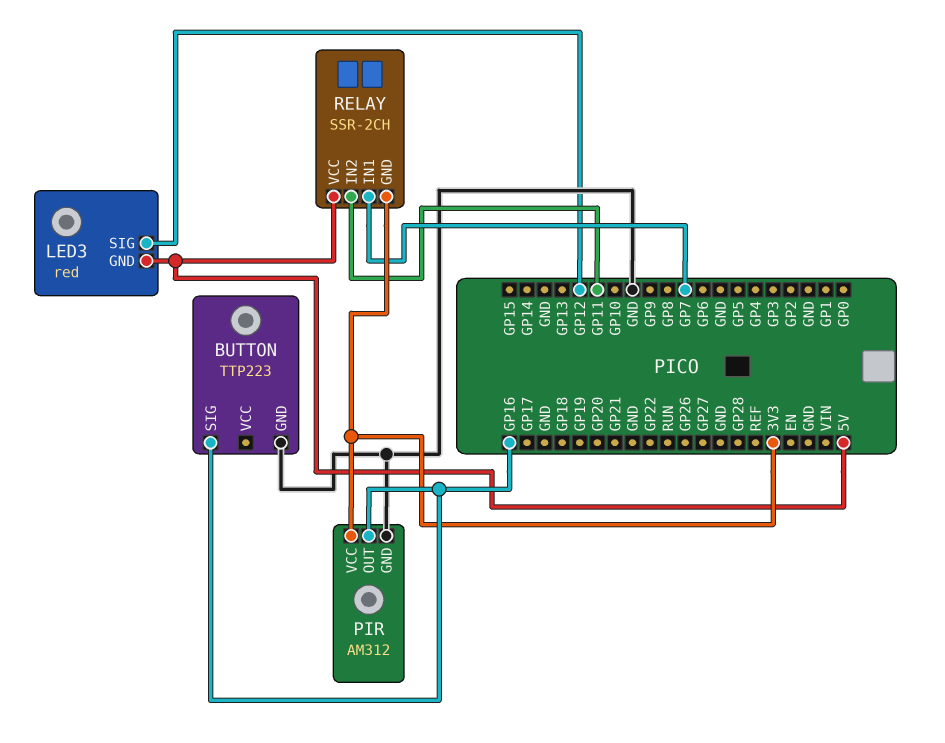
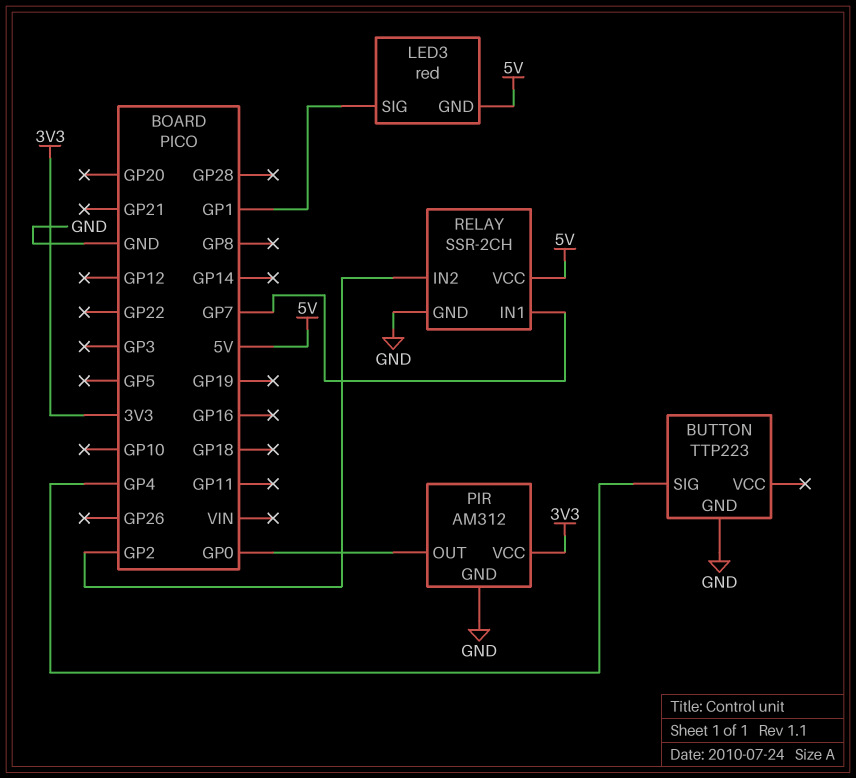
BUTTON pin SIG: GP16 -> GP4
LED3 pin SIG: GP12 -> GP1
PIR pin OUT: GP16 -> GP0
RELAY pin GND: 3V3 -> GND
RELAY pin IN2: GP11 -> GP2

